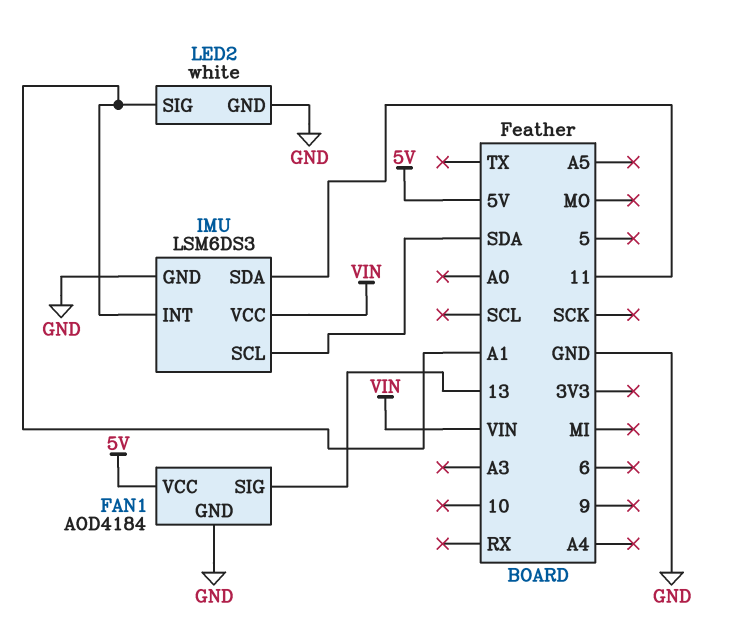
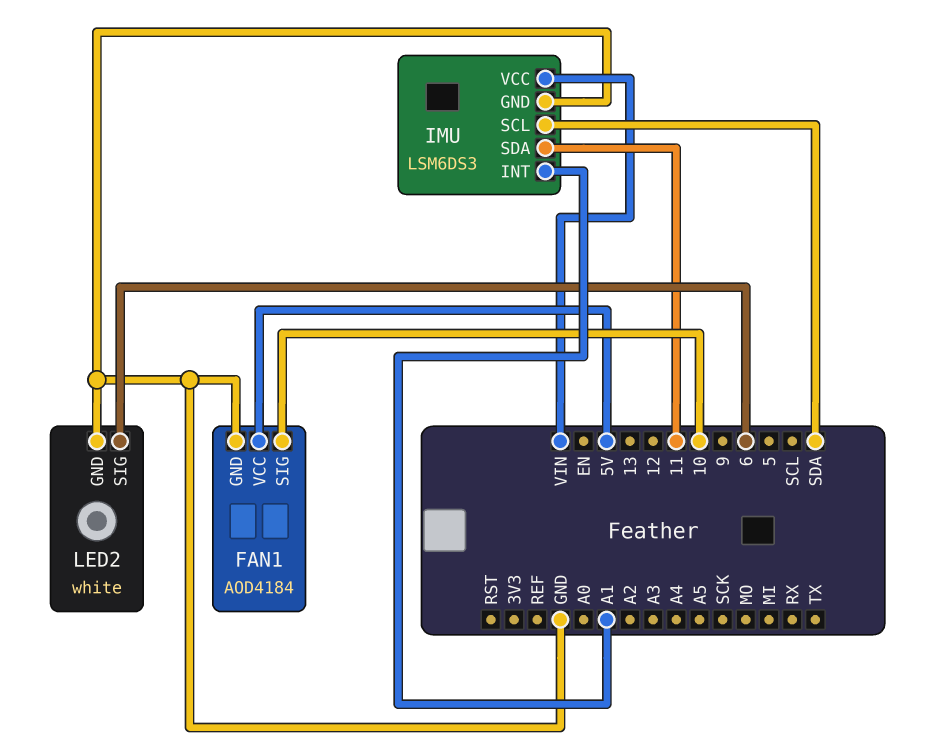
FAN1 pin SIG: 13 -> 10
LED2 pin SIG: A1 -> 6

